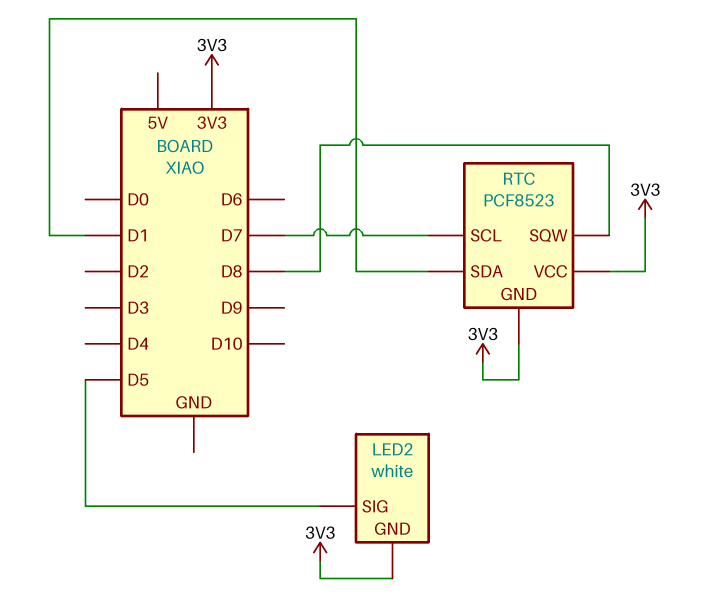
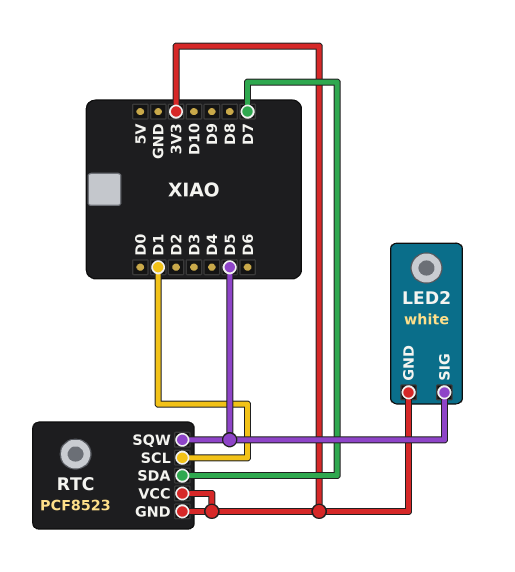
RTC pin SCL: D7 -> D1
RTC pin SDA: D1 -> D7
RTC pin SQW: D8 -> D5

